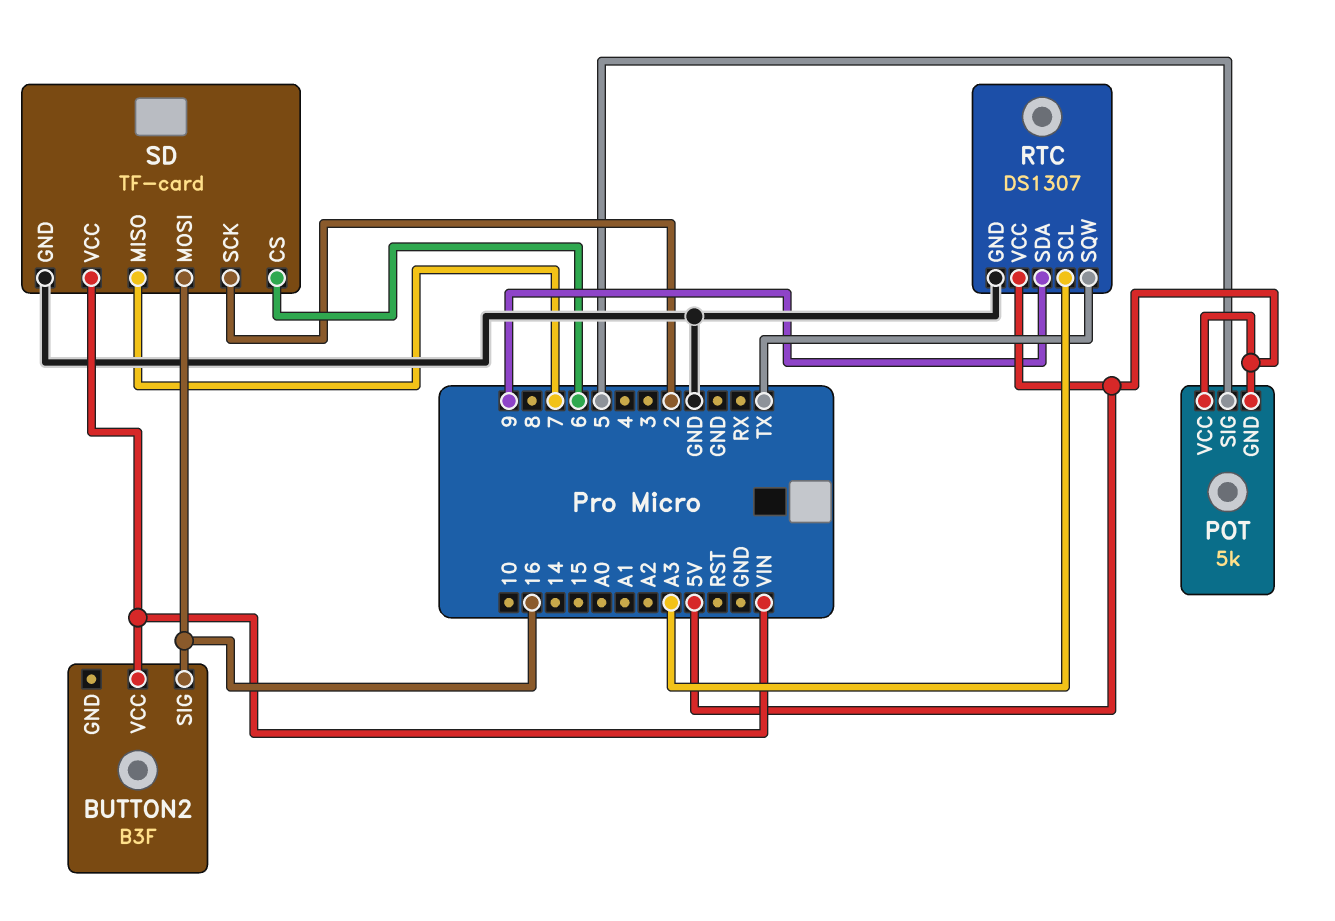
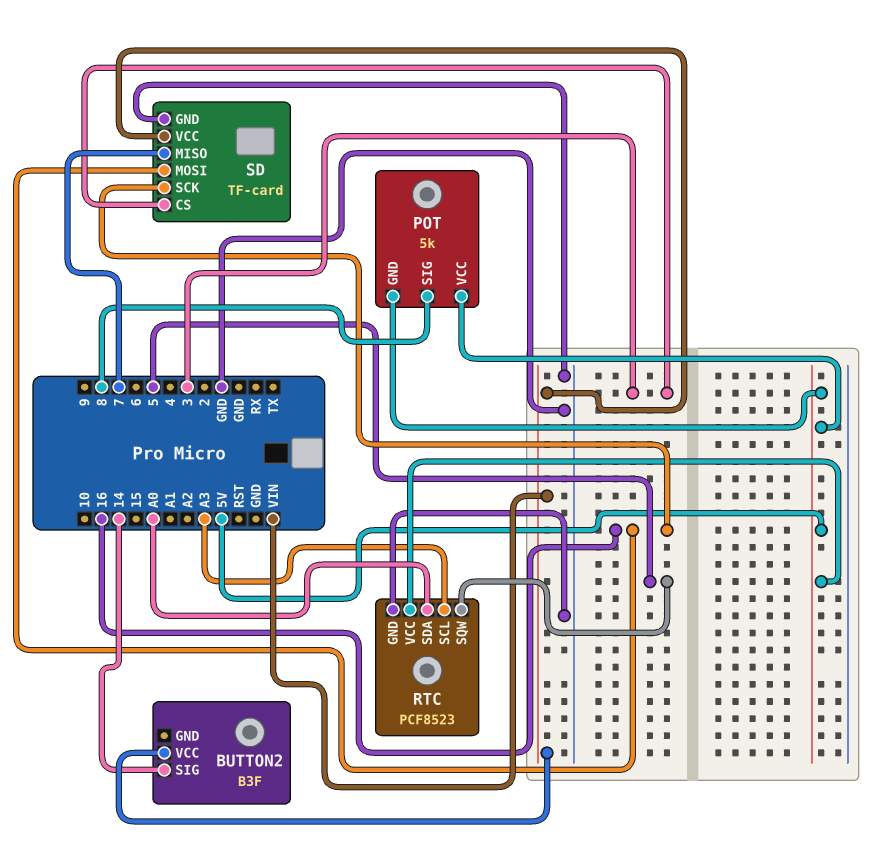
BUTTON2 pin SIG: 16 -> 14
POT pin SIG: 5 -> 8
RTC: DS1307 -> PCF8523
RTC pin SDA: 9 -> A0
RTC pin SQW: TX -> 5
SD pin CS: 6 -> 3
SD pin SCK: 2 -> 16

